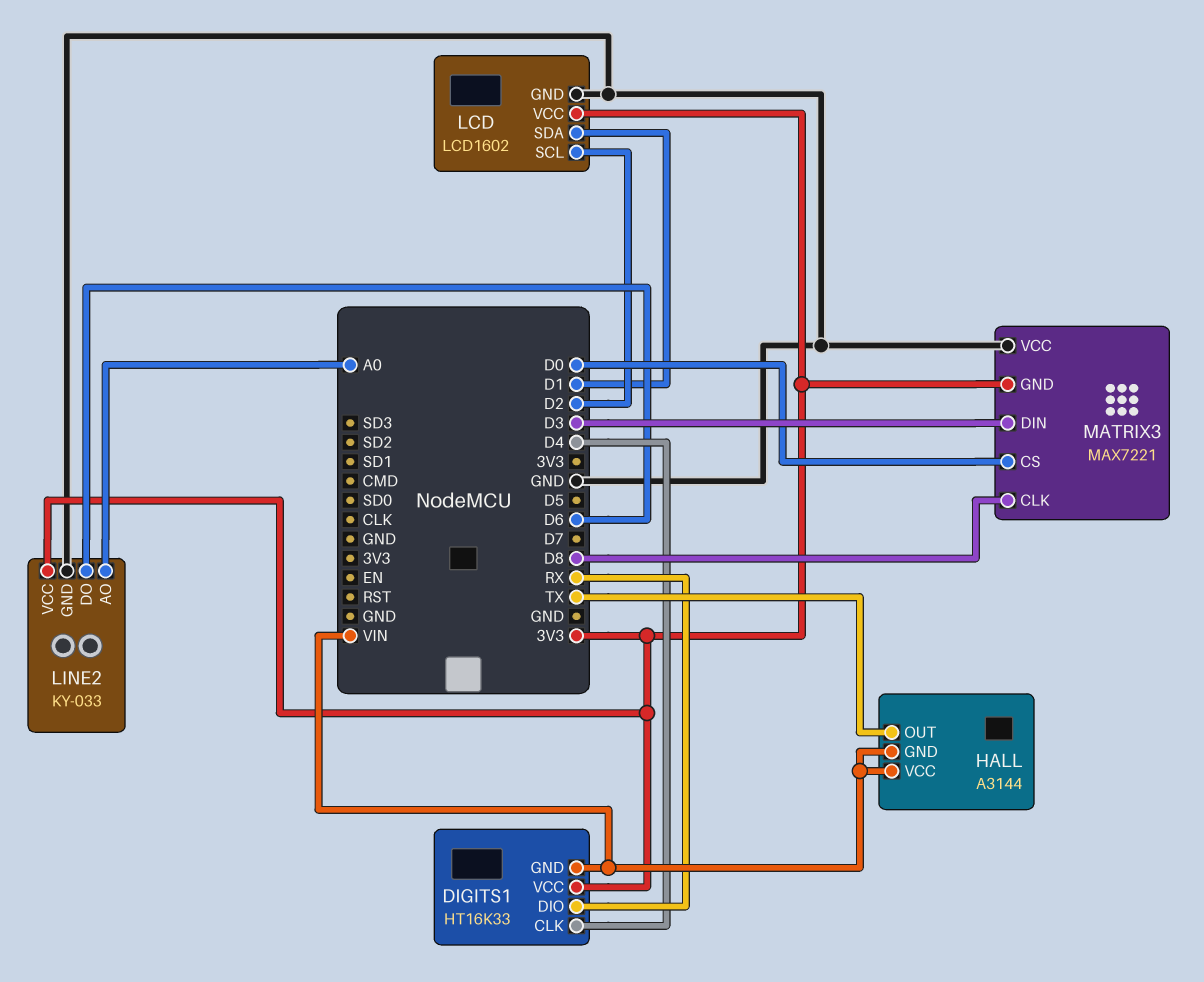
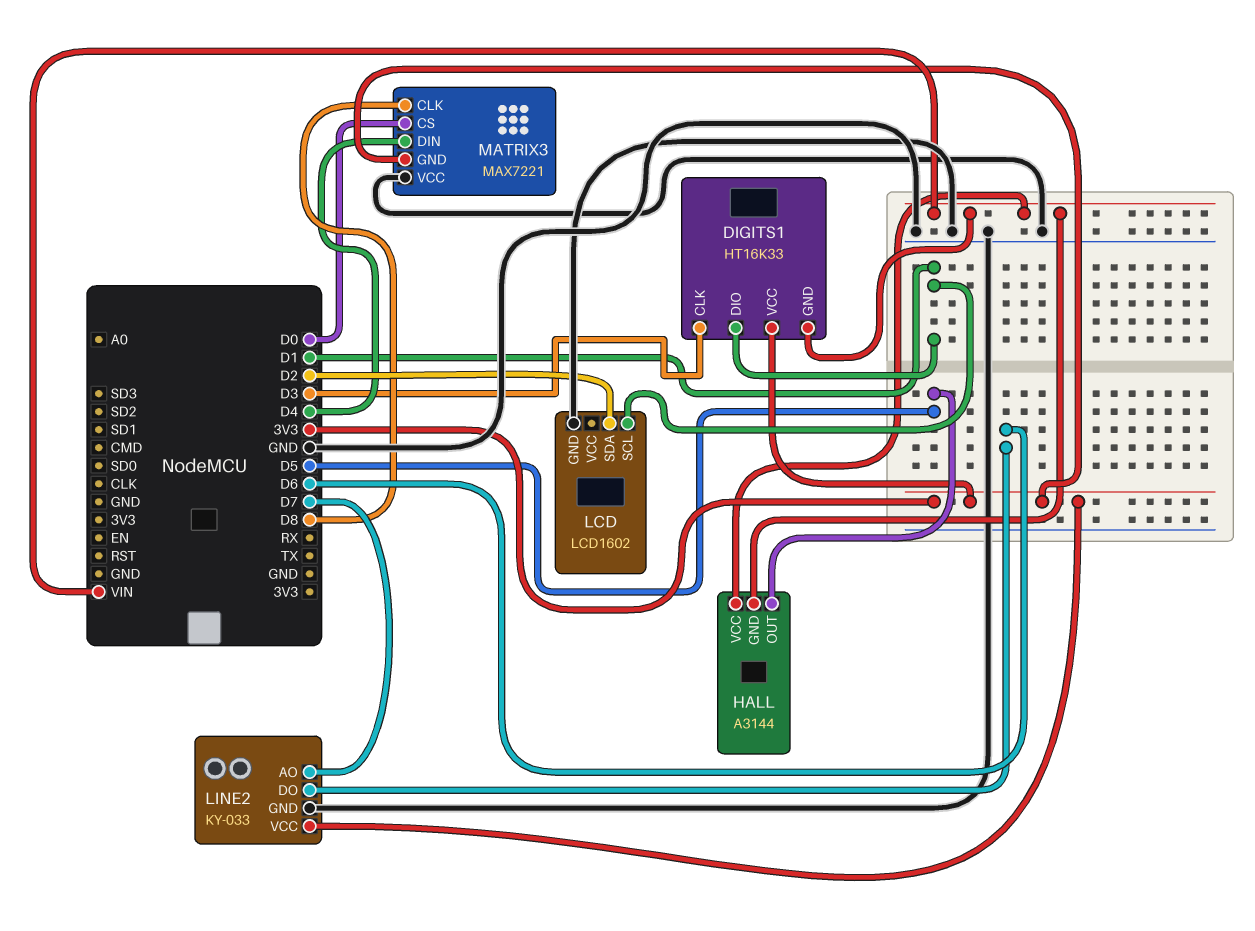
DIGITS1 pin CLK: D4 -> D3
DIGITS1 pin DIO: RX -> D1
HALL pin OUT: TX -> D5
LCD pin SCL: D2 -> D1
LCD pin SDA: D1 -> D2
LCD pin VCC: 3V3 -> none
LINE2 pin AO: A0 -> D7
MATRIX3 pin DIN: D3 -> D4

